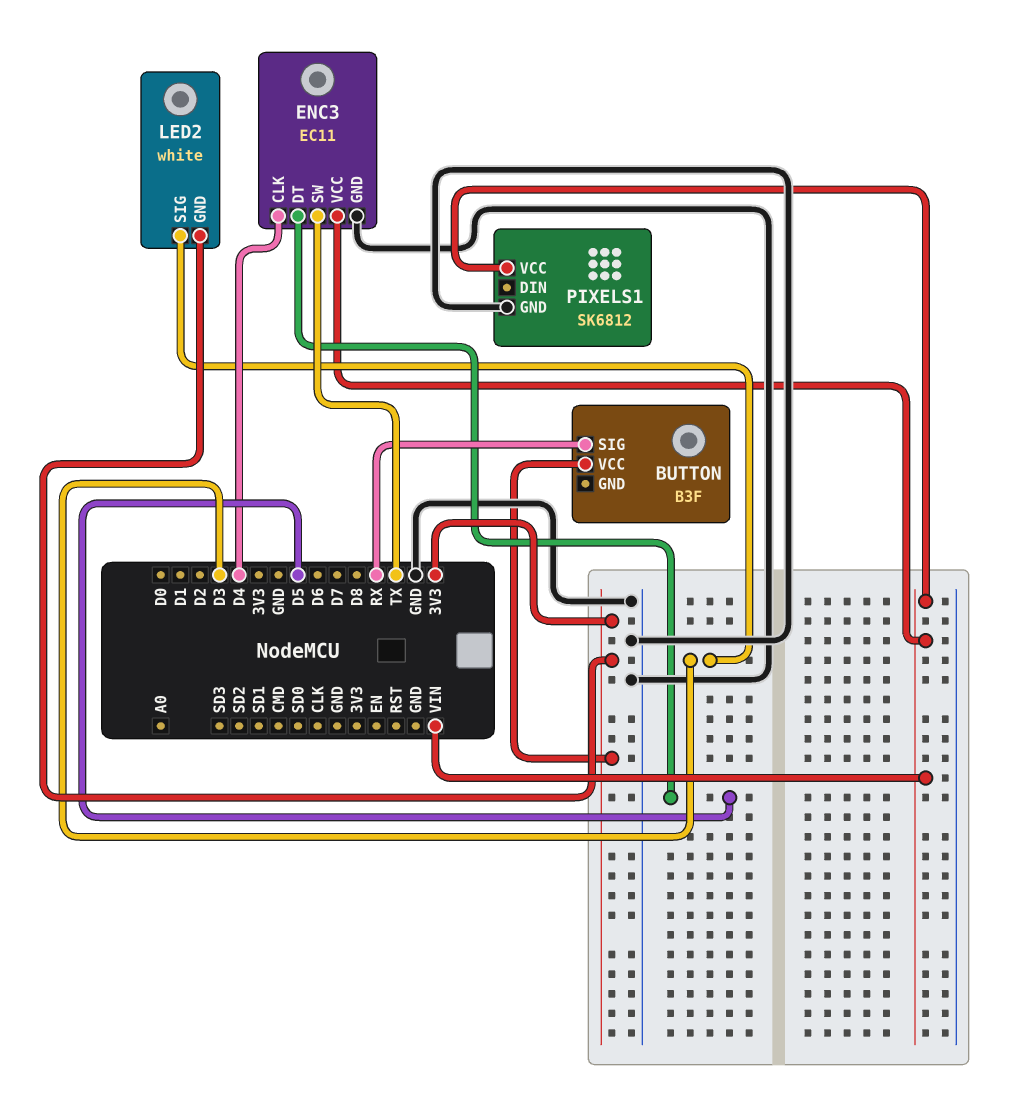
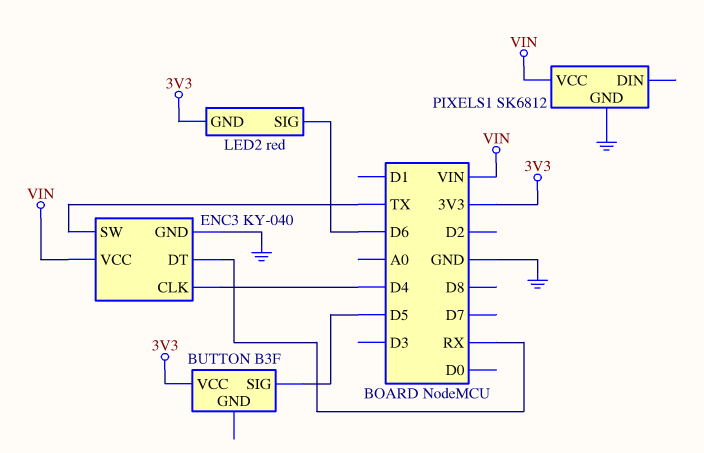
BUTTON pin SIG: RX -> D5
ENC3: EC11 -> KY-040
ENC3 pin DT: D5 -> RX
LED2: white -> red
LED2 pin SIG: D3 -> D6

